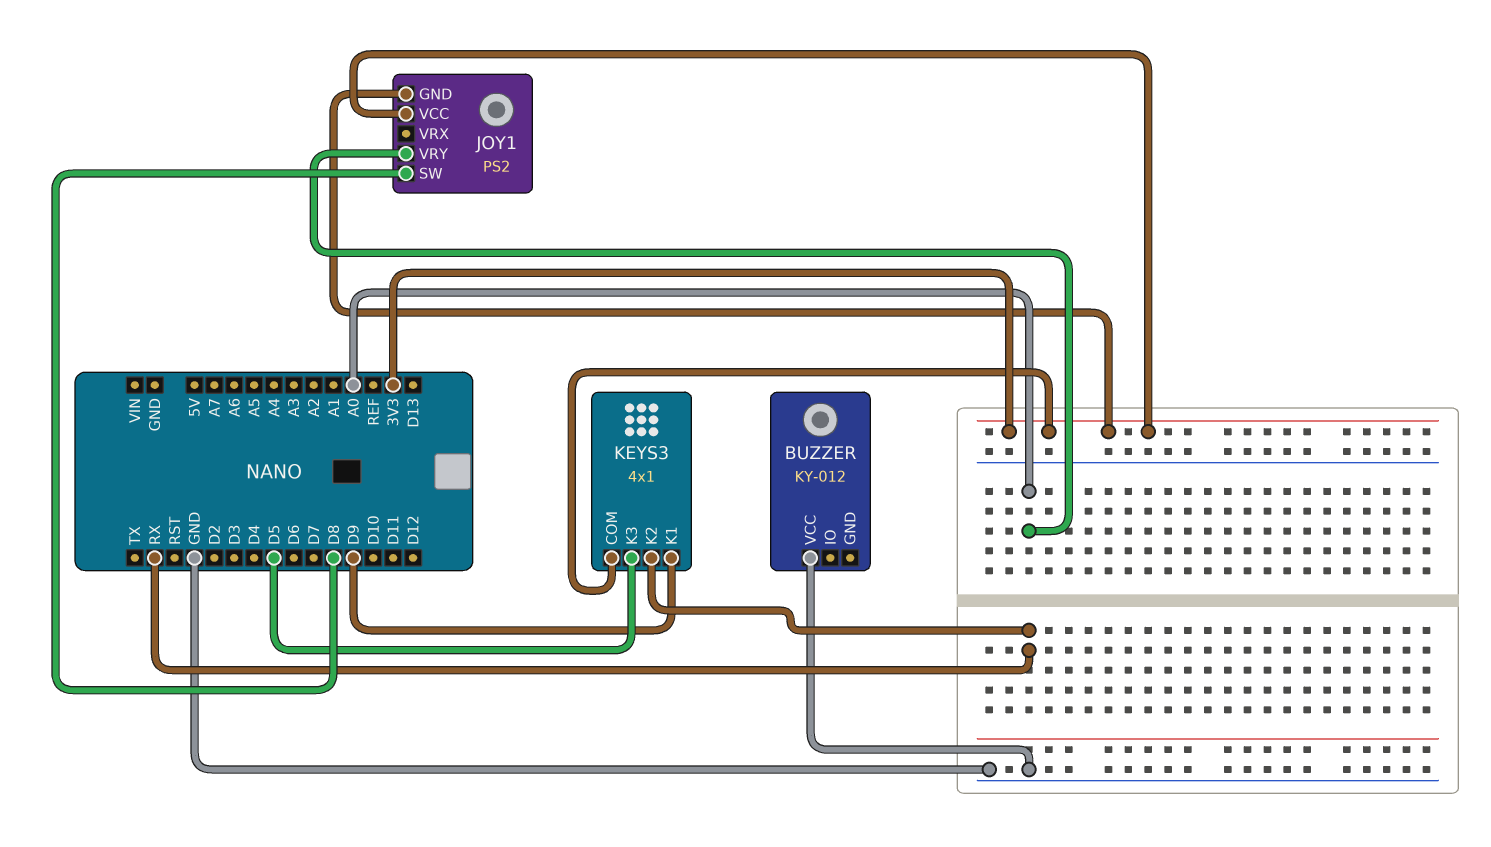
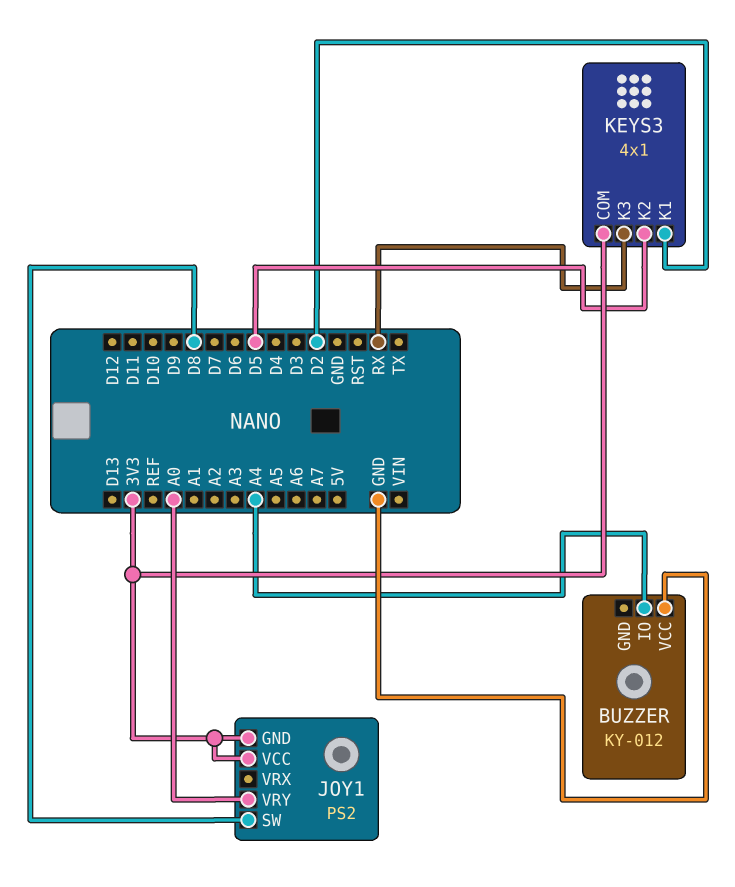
BUZZER pin IO: none -> A4
KEYS3 pin K1: D9 -> D2
KEYS3 pin K2: RX -> D5
KEYS3 pin K3: D5 -> RX

